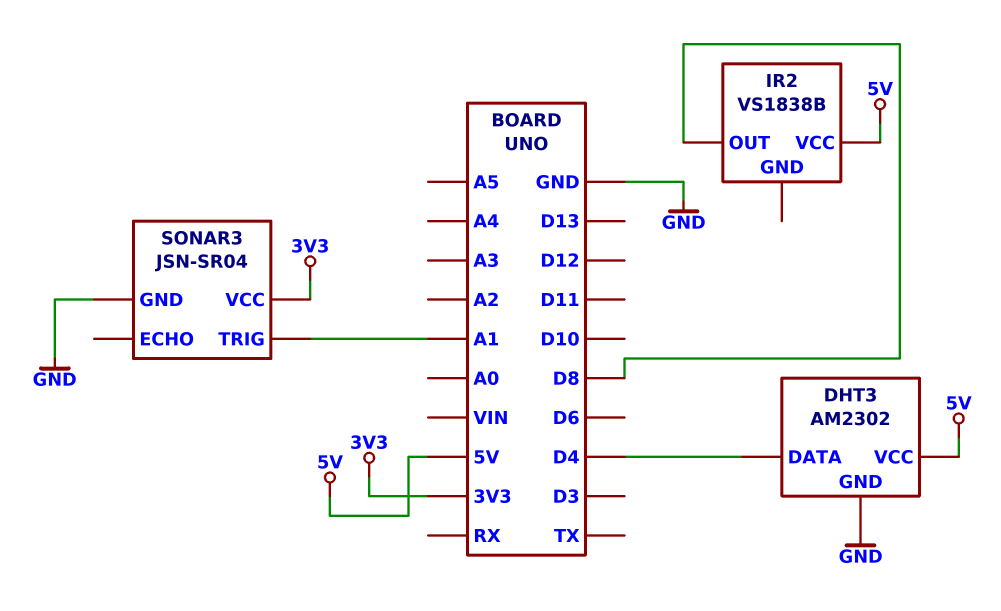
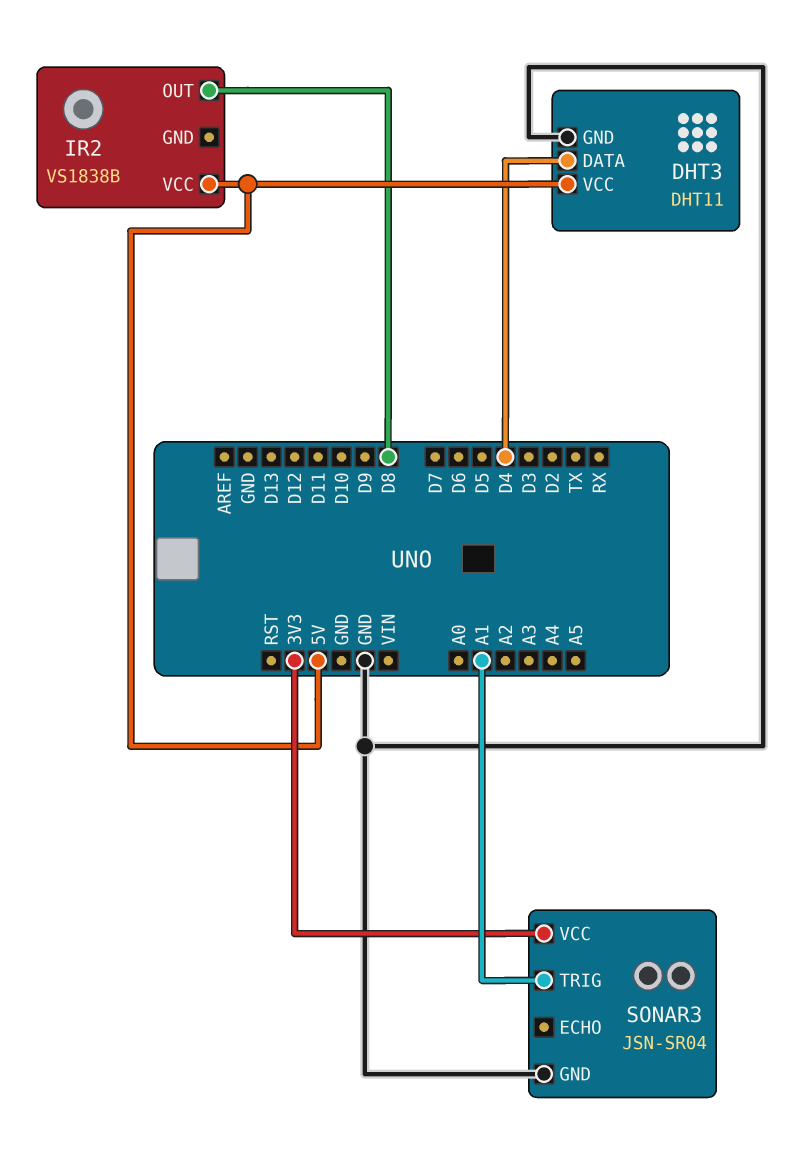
DHT3: AM2302 -> DHT11

